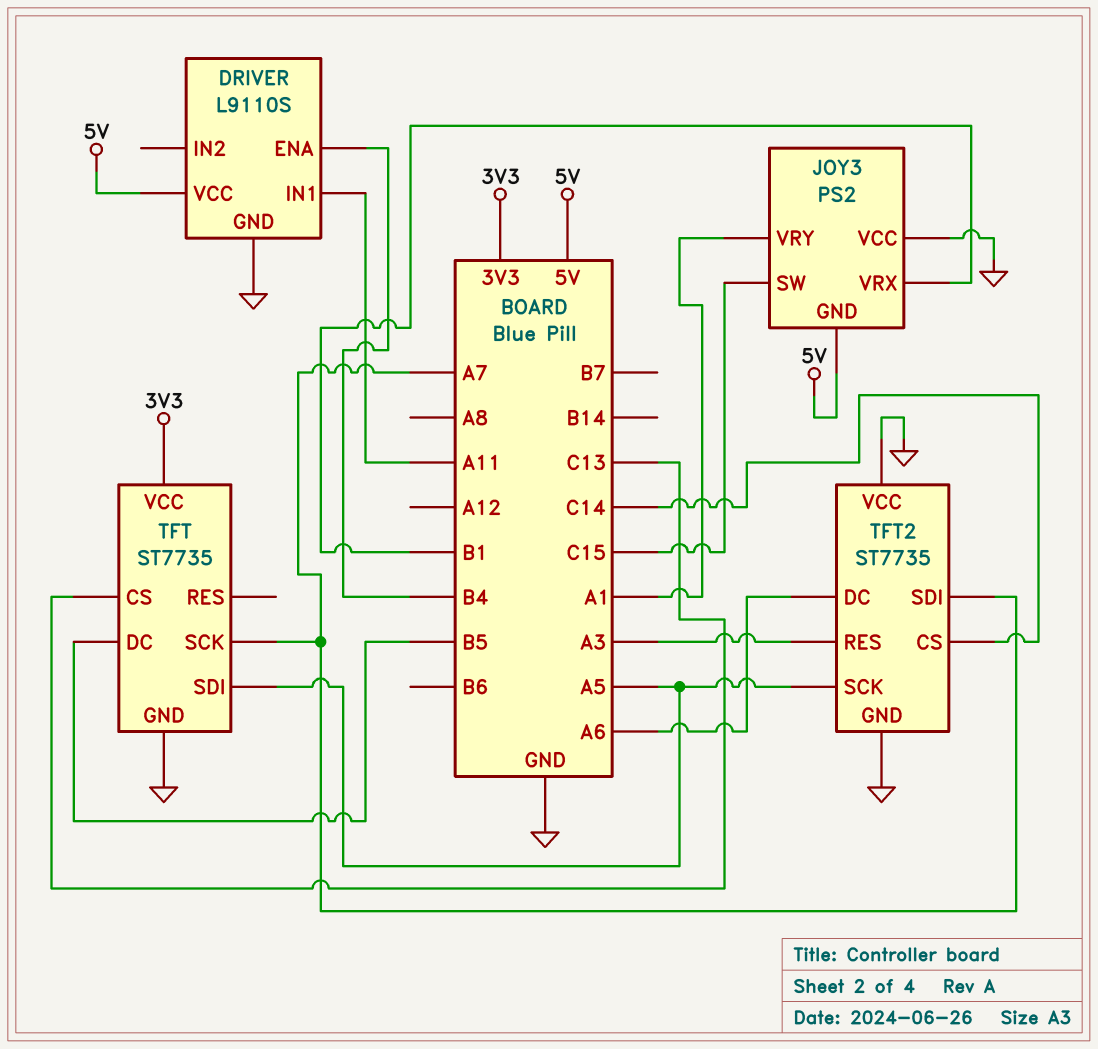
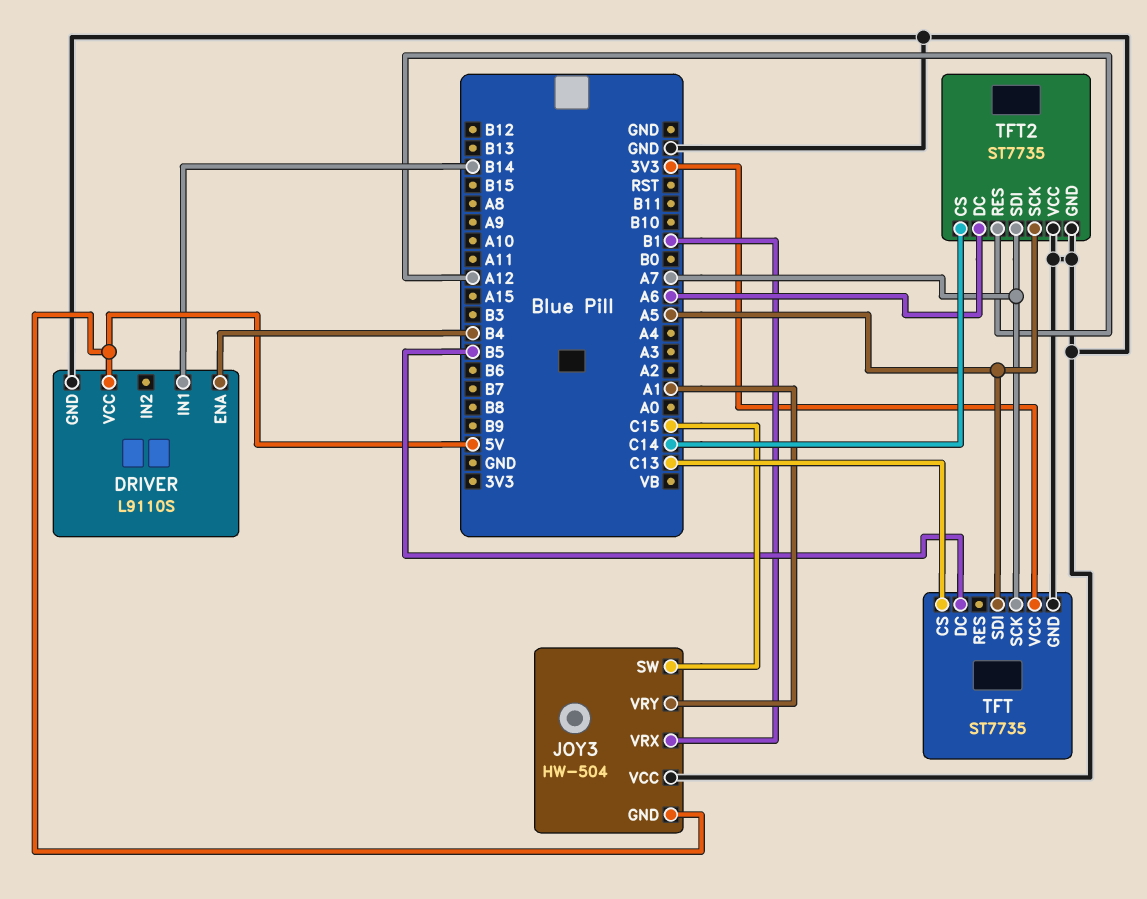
DRIVER pin IN1: A11 -> B14
JOY3: PS2 -> HW-504
TFT2 pin RES: A3 -> A12

